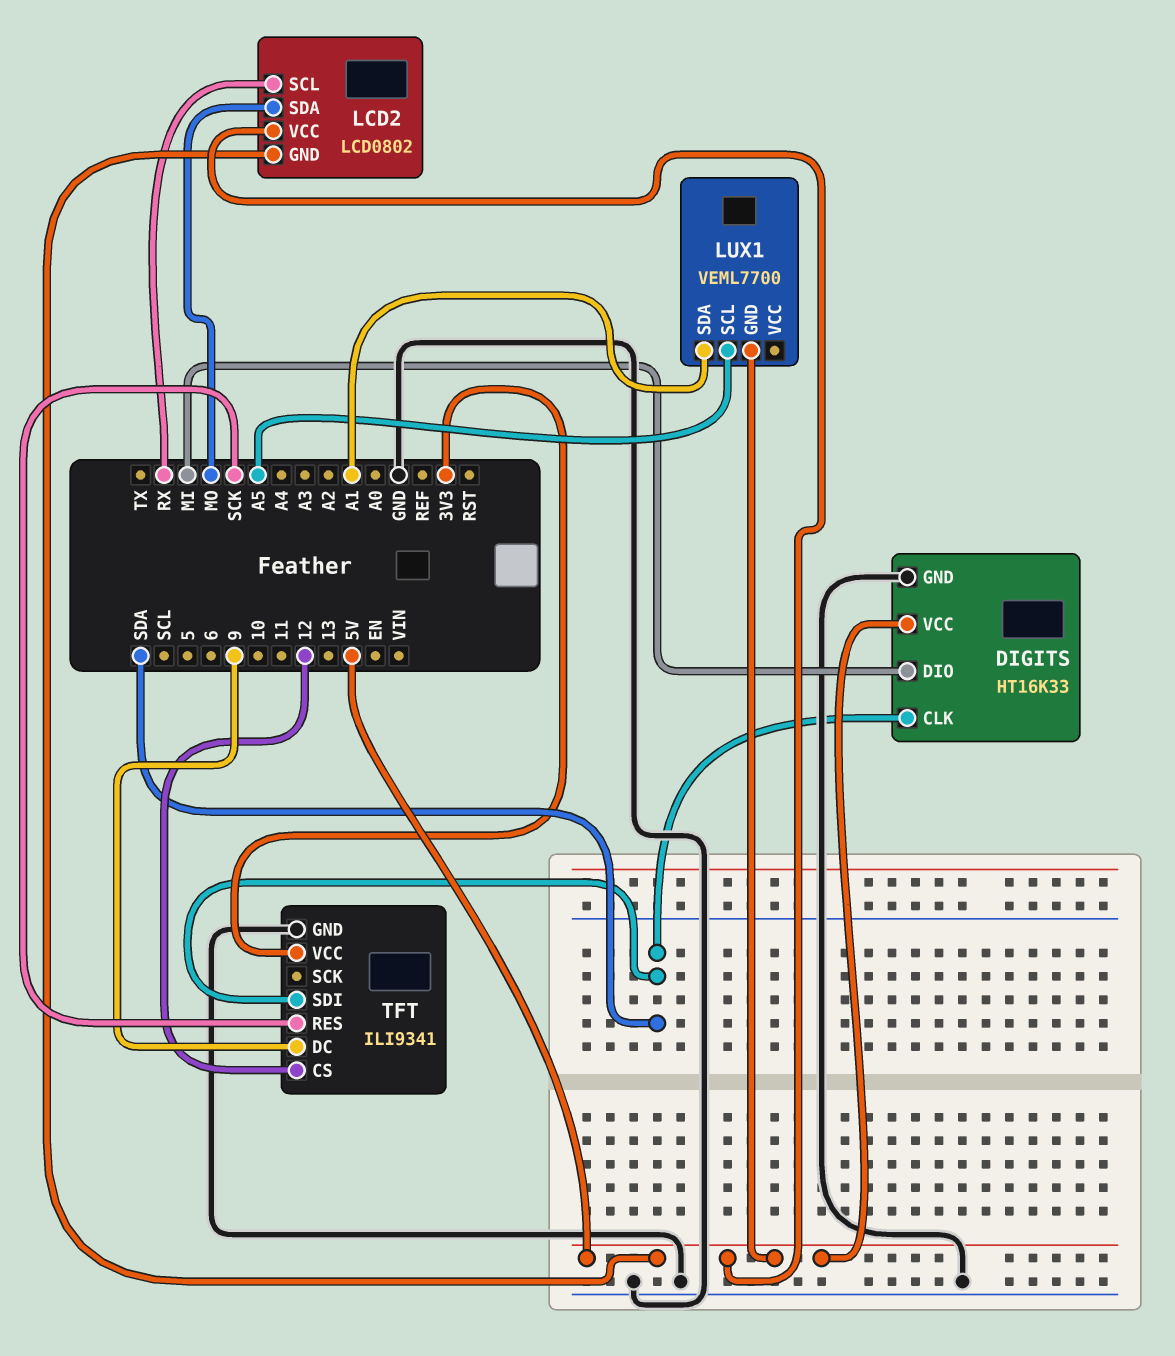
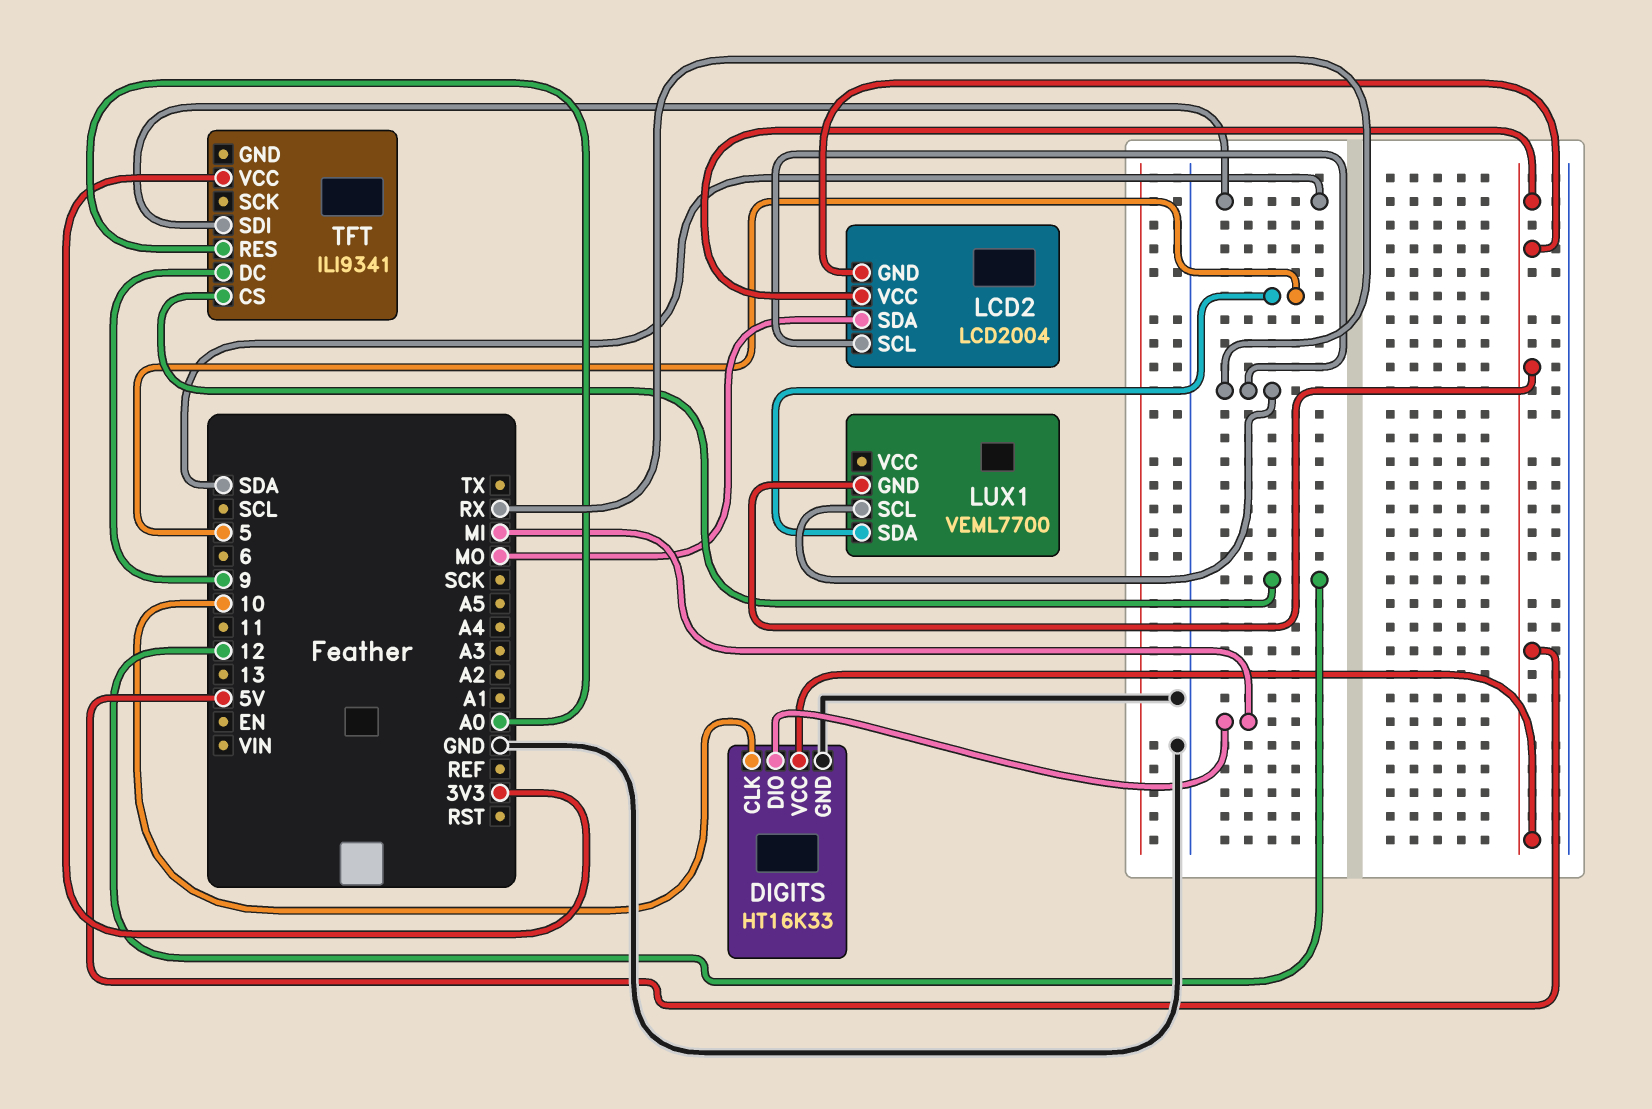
DIGITS pin CLK: SDA -> 10
LCD2: LCD0802 -> LCD2004
LUX1 pin SCL: A5 -> RX
LUX1 pin SDA: A1 -> 5
TFT pin GND: GND -> none
TFT pin RES: SCK -> A0

